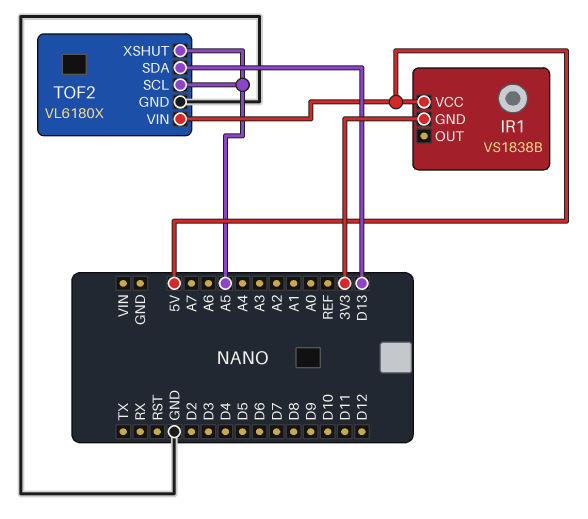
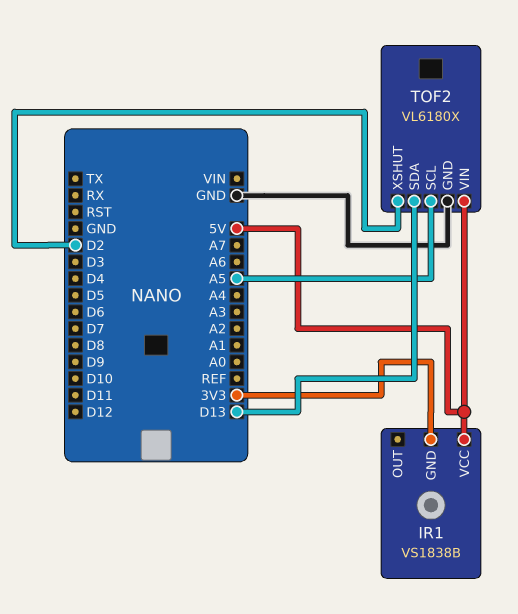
TOF2 pin XSHUT: A5 -> D2

